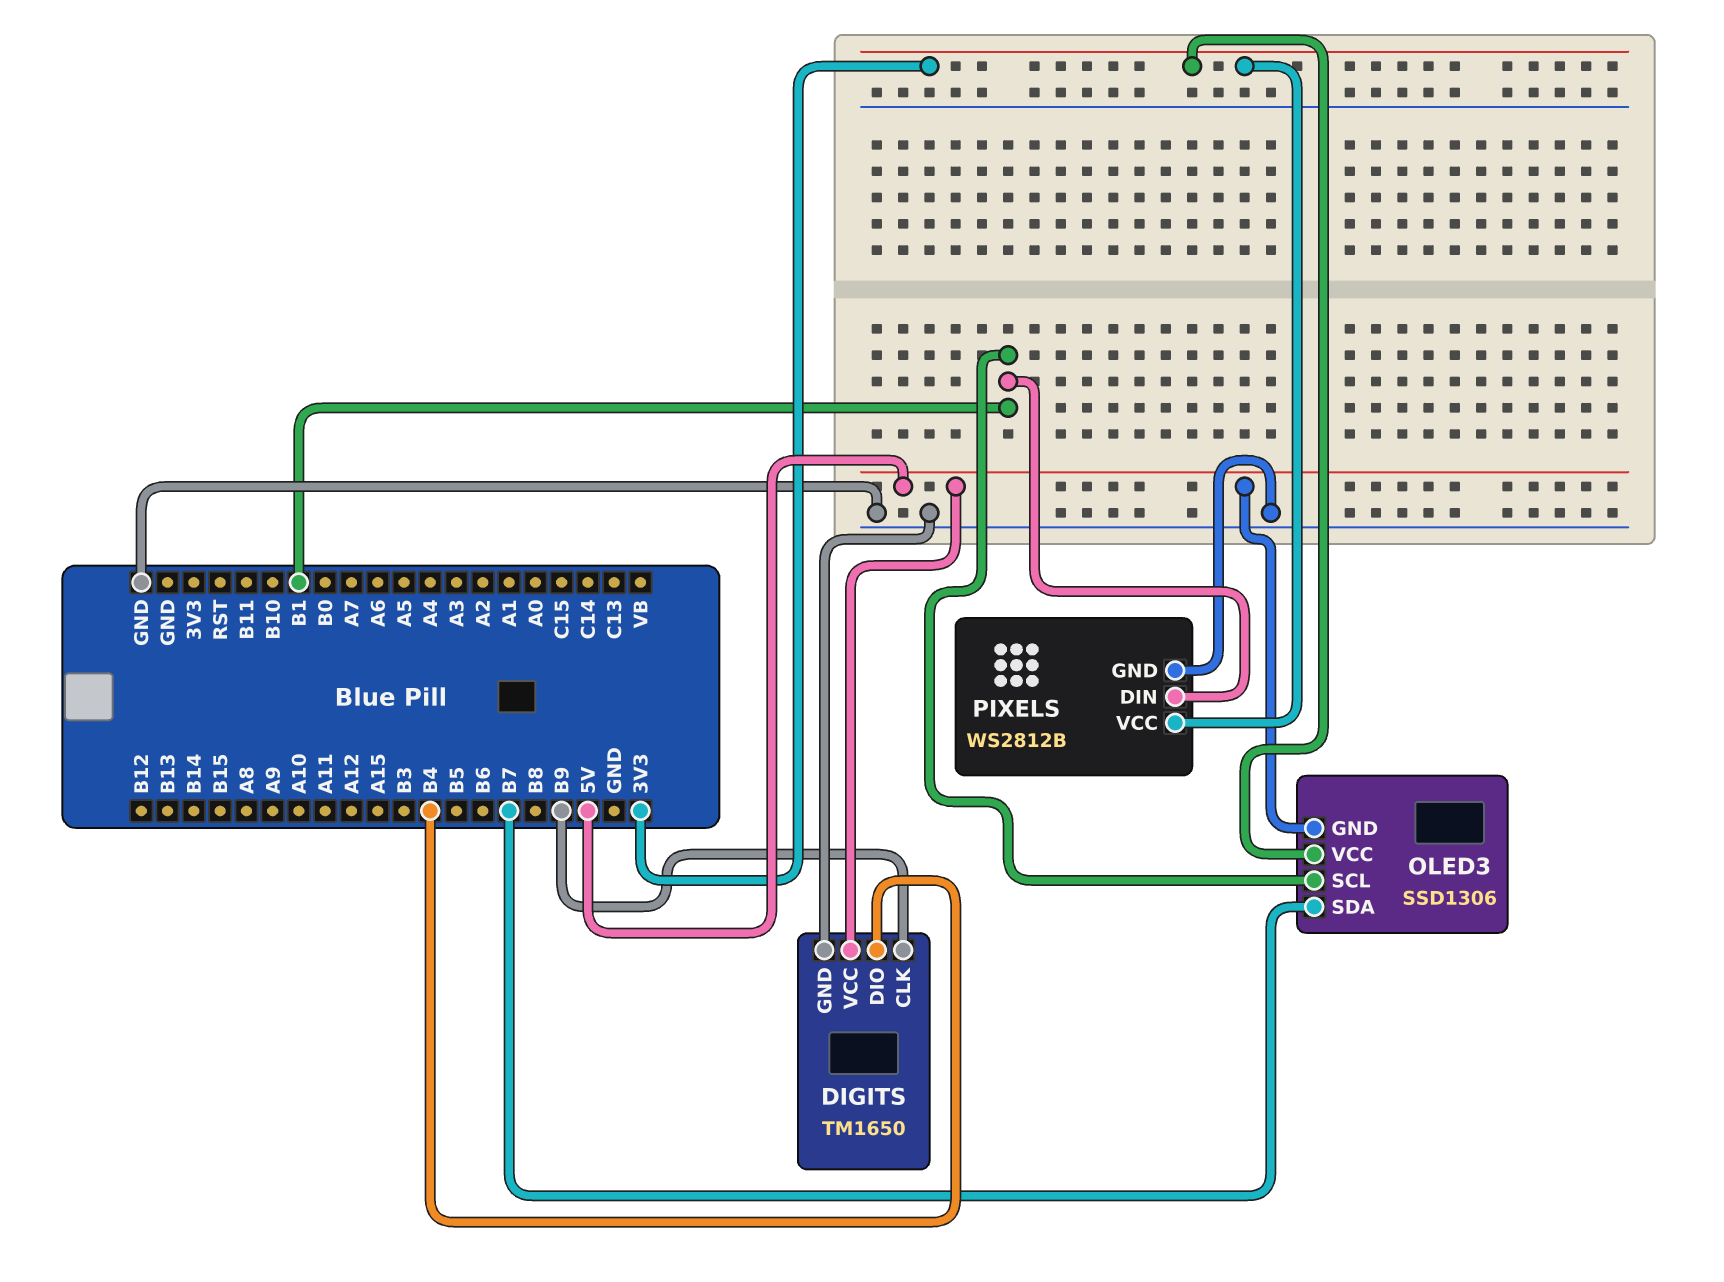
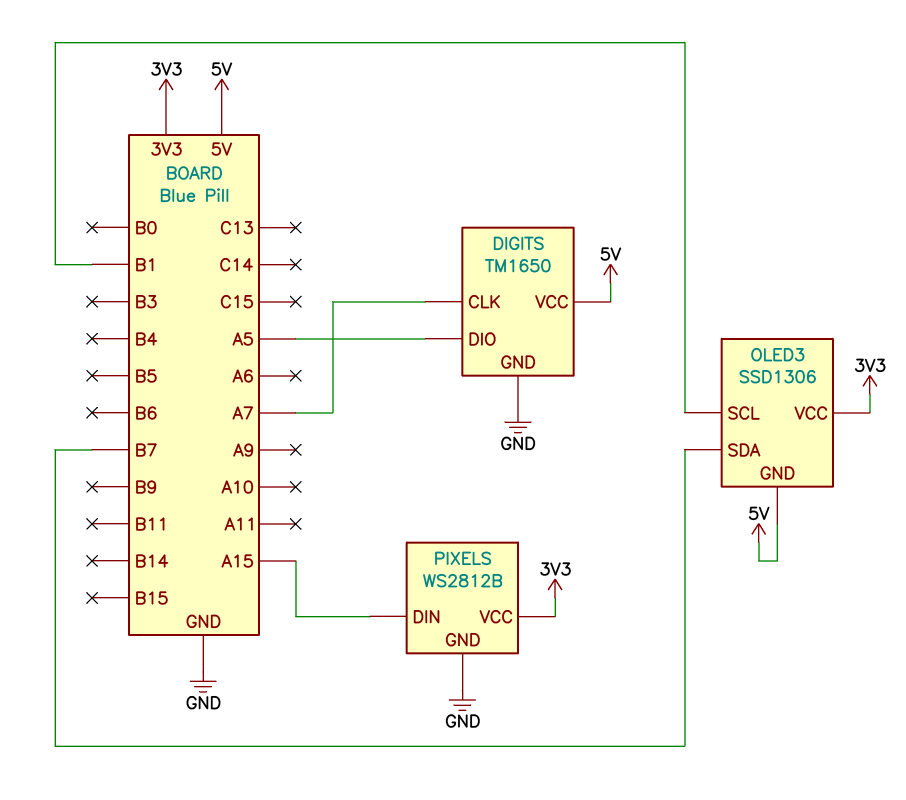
DIGITS pin CLK: B9 -> A7
DIGITS pin DIO: B4 -> A5
PIXELS pin DIN: B1 -> A15

